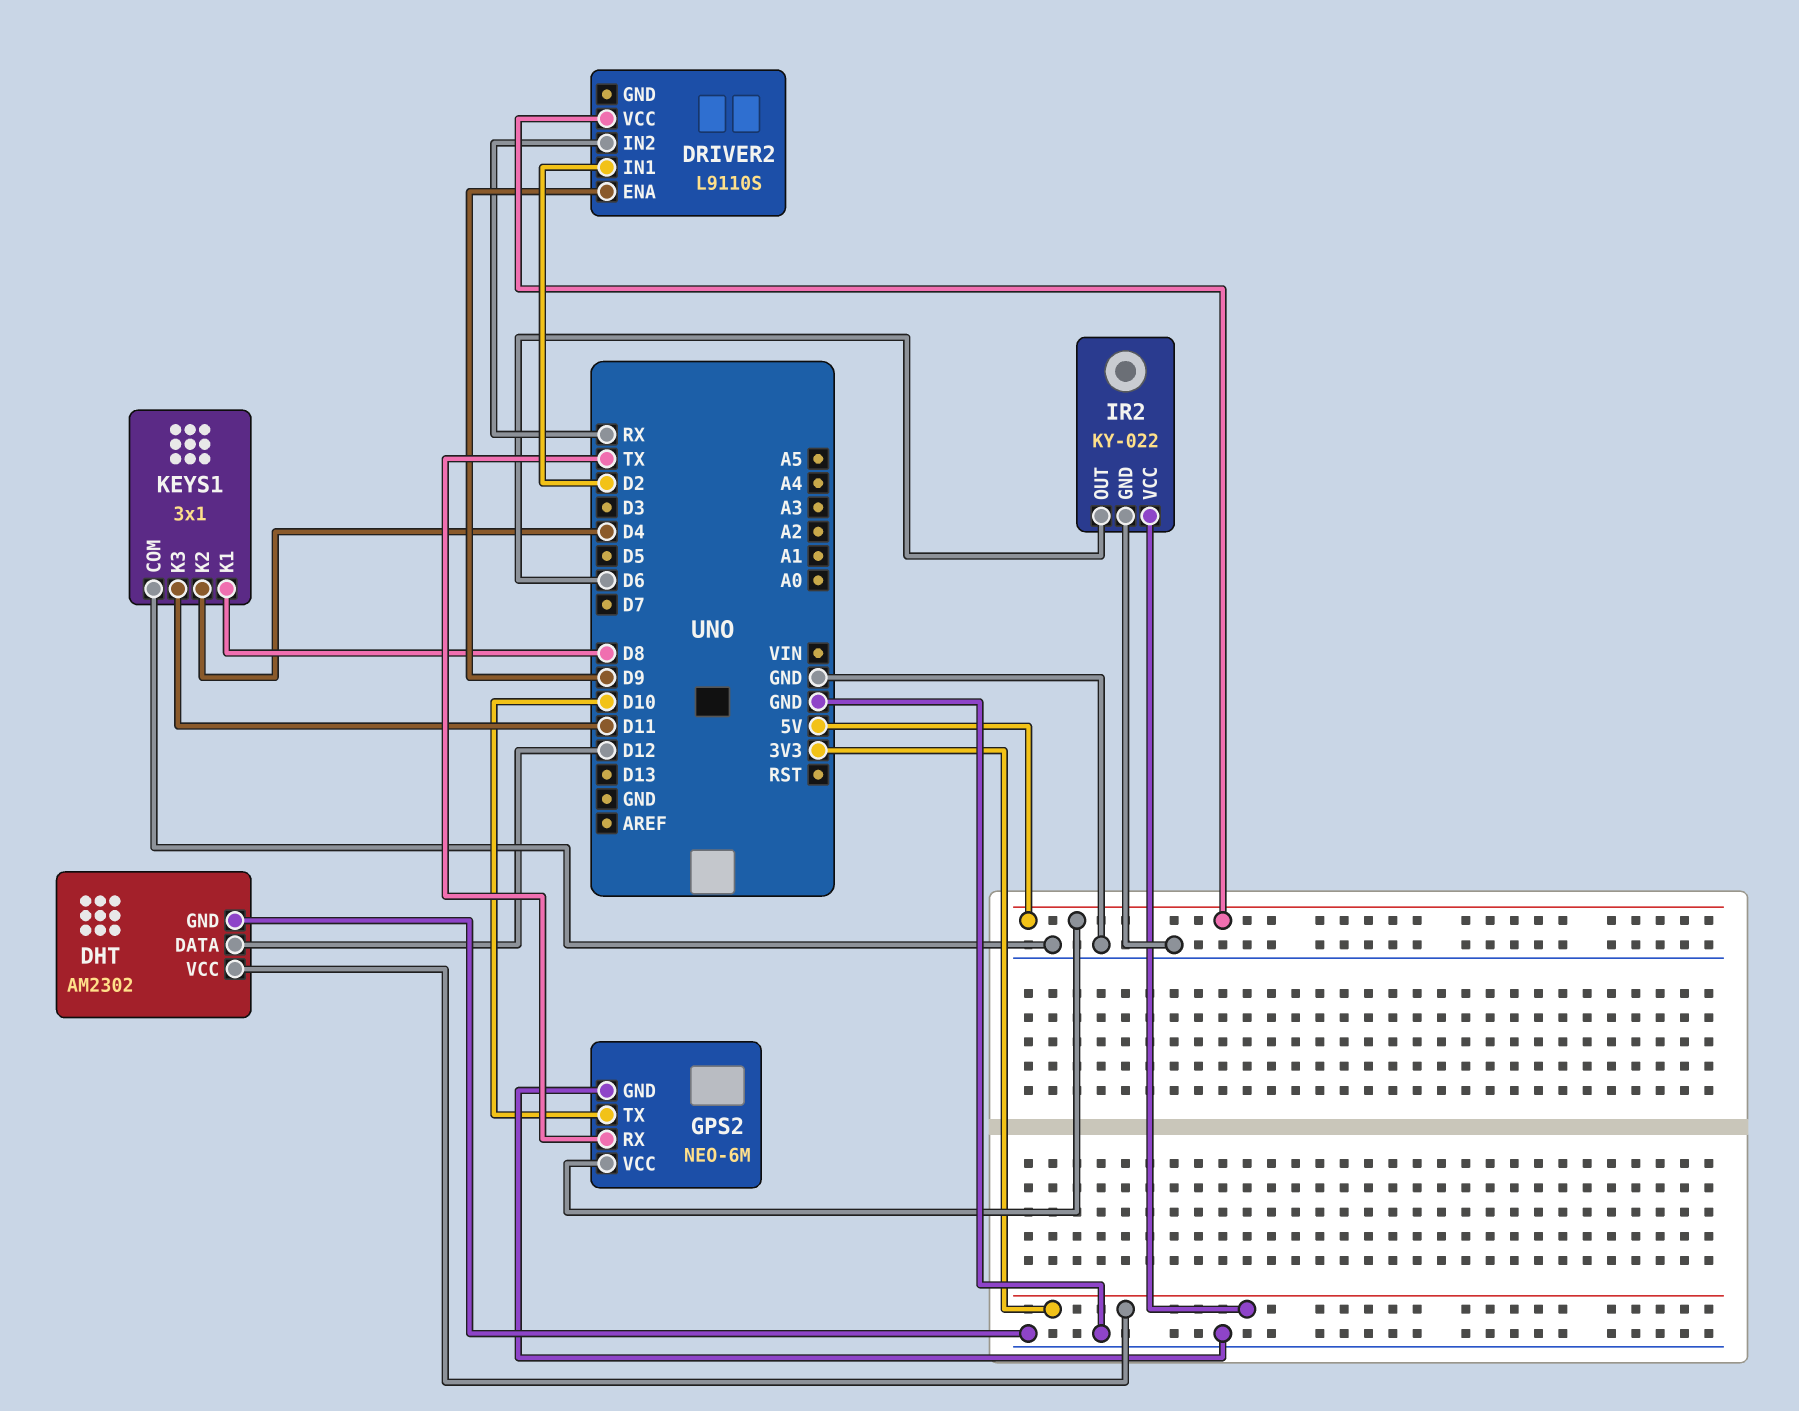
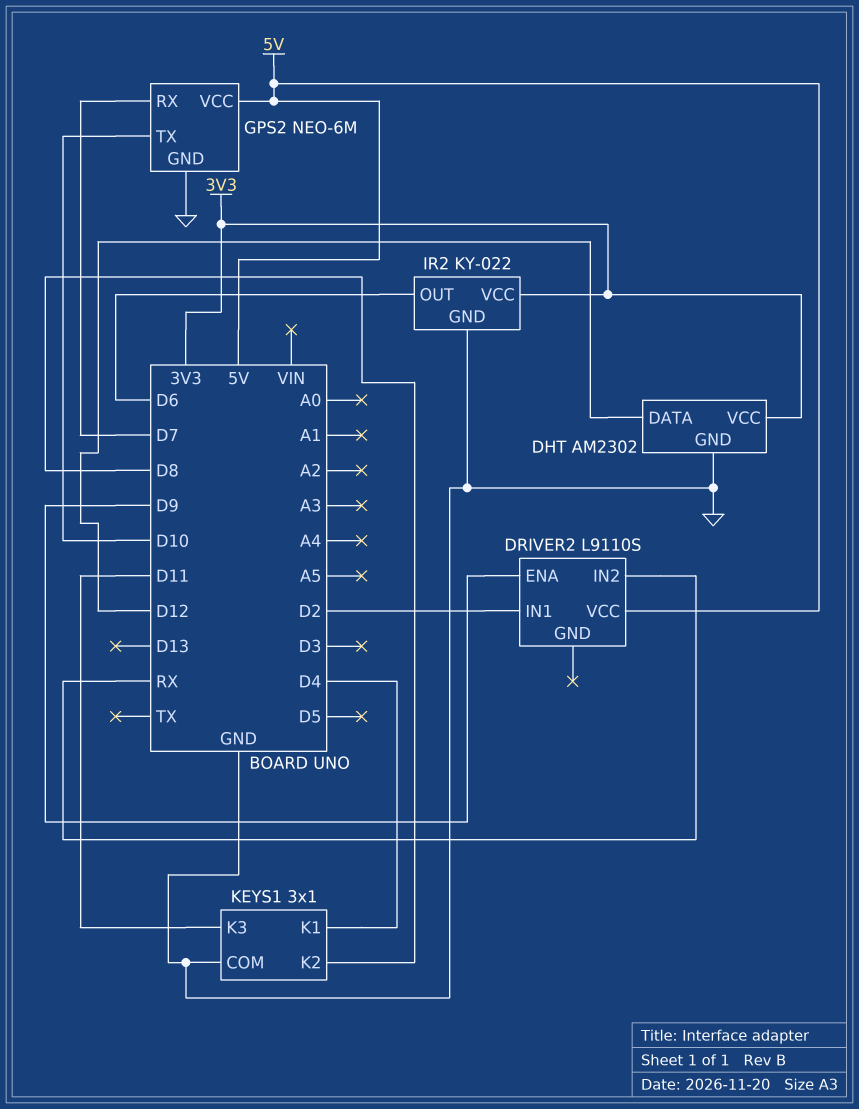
GPS2 pin RX: TX -> D7
KEYS1 pin K1: D8 -> D4
KEYS1 pin K2: D4 -> D8

